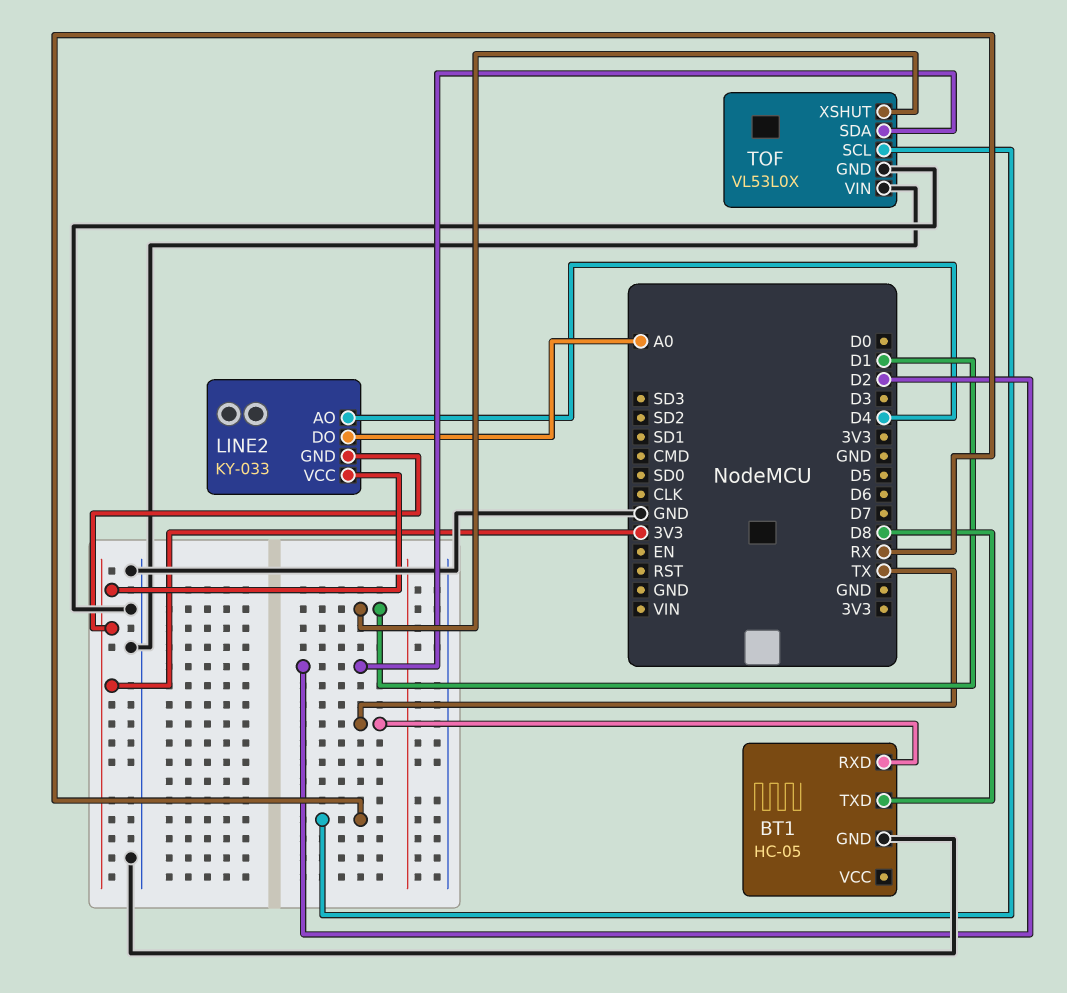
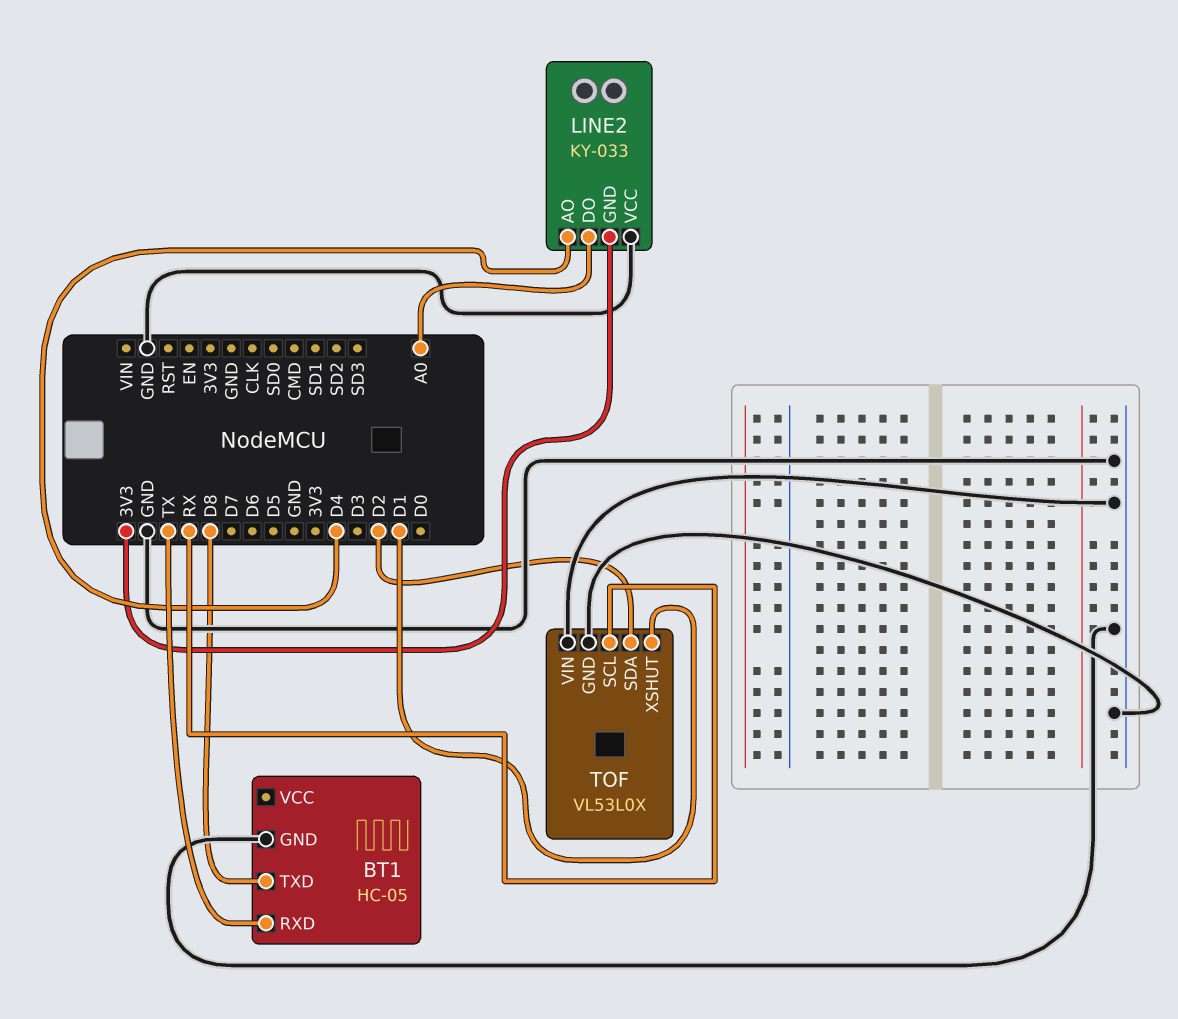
LINE2 pin VCC: 3V3 -> GND

